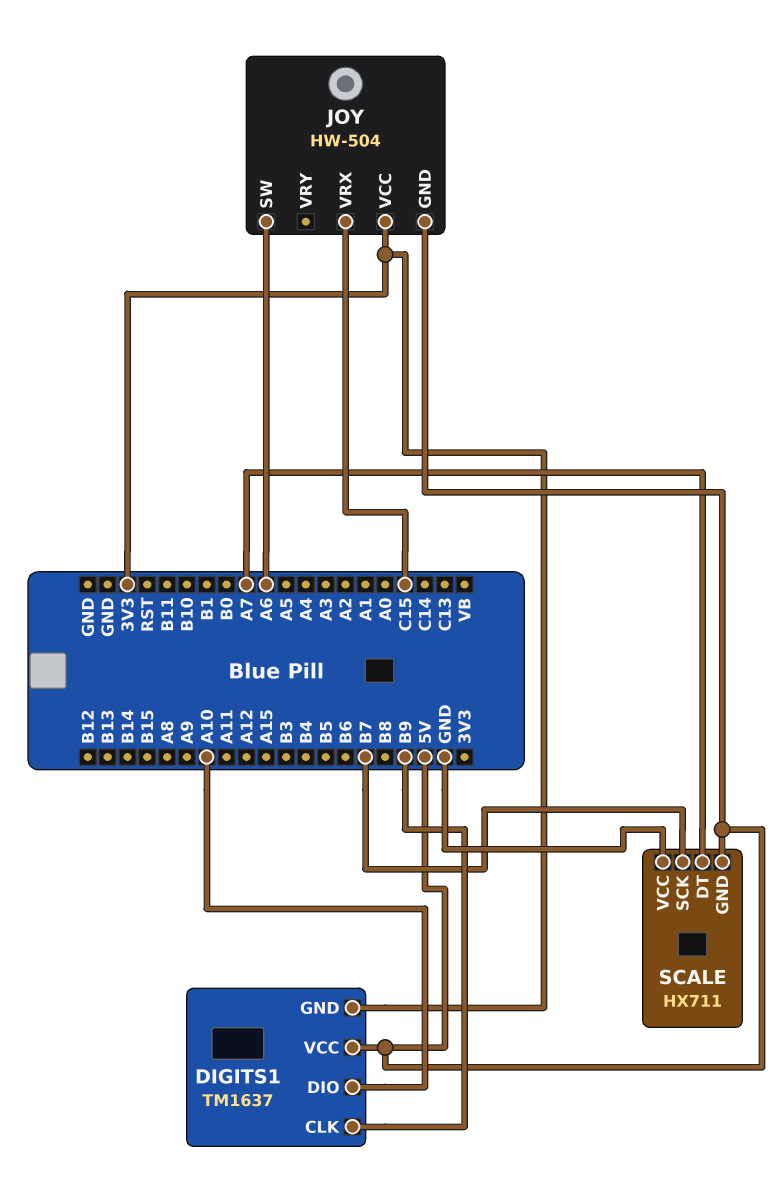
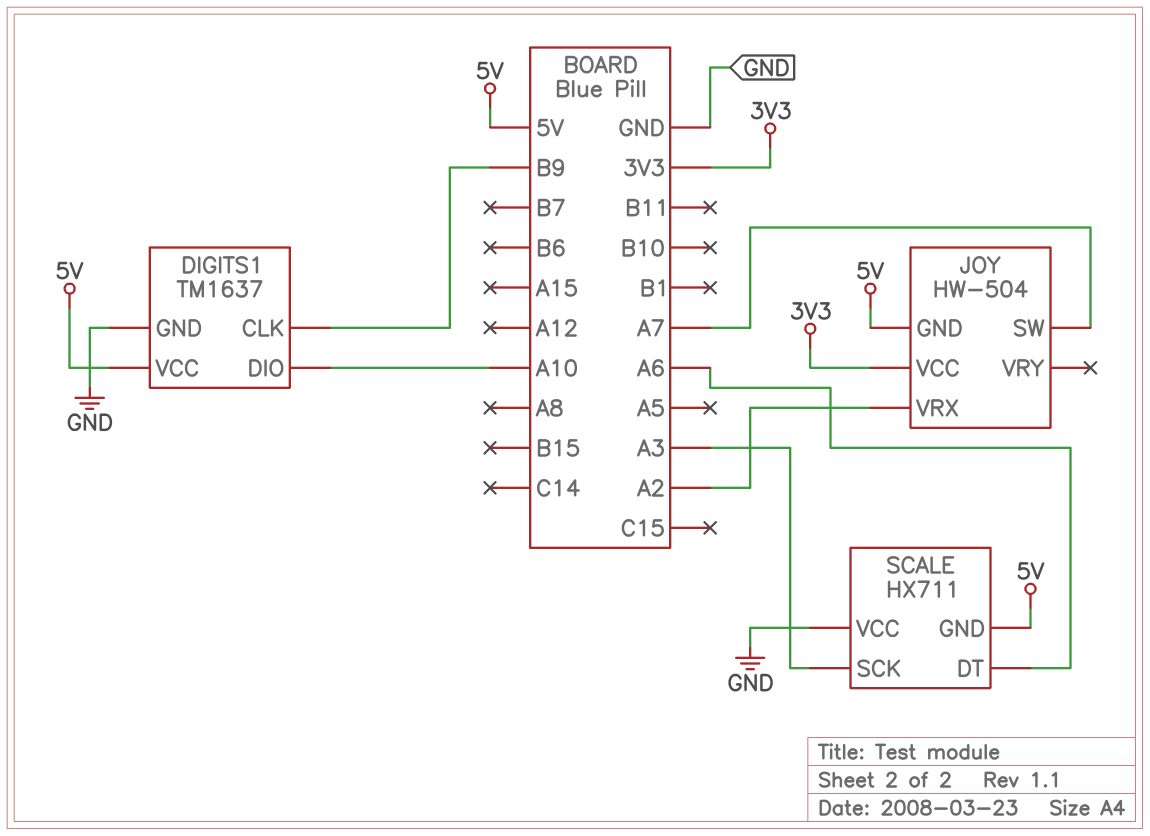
DIGITS1 pin GND: 3V3 -> GND
JOY pin SW: A6 -> A7
JOY pin VRX: C15 -> A2
SCALE pin DT: A7 -> A6
SCALE pin SCK: B7 -> A3

